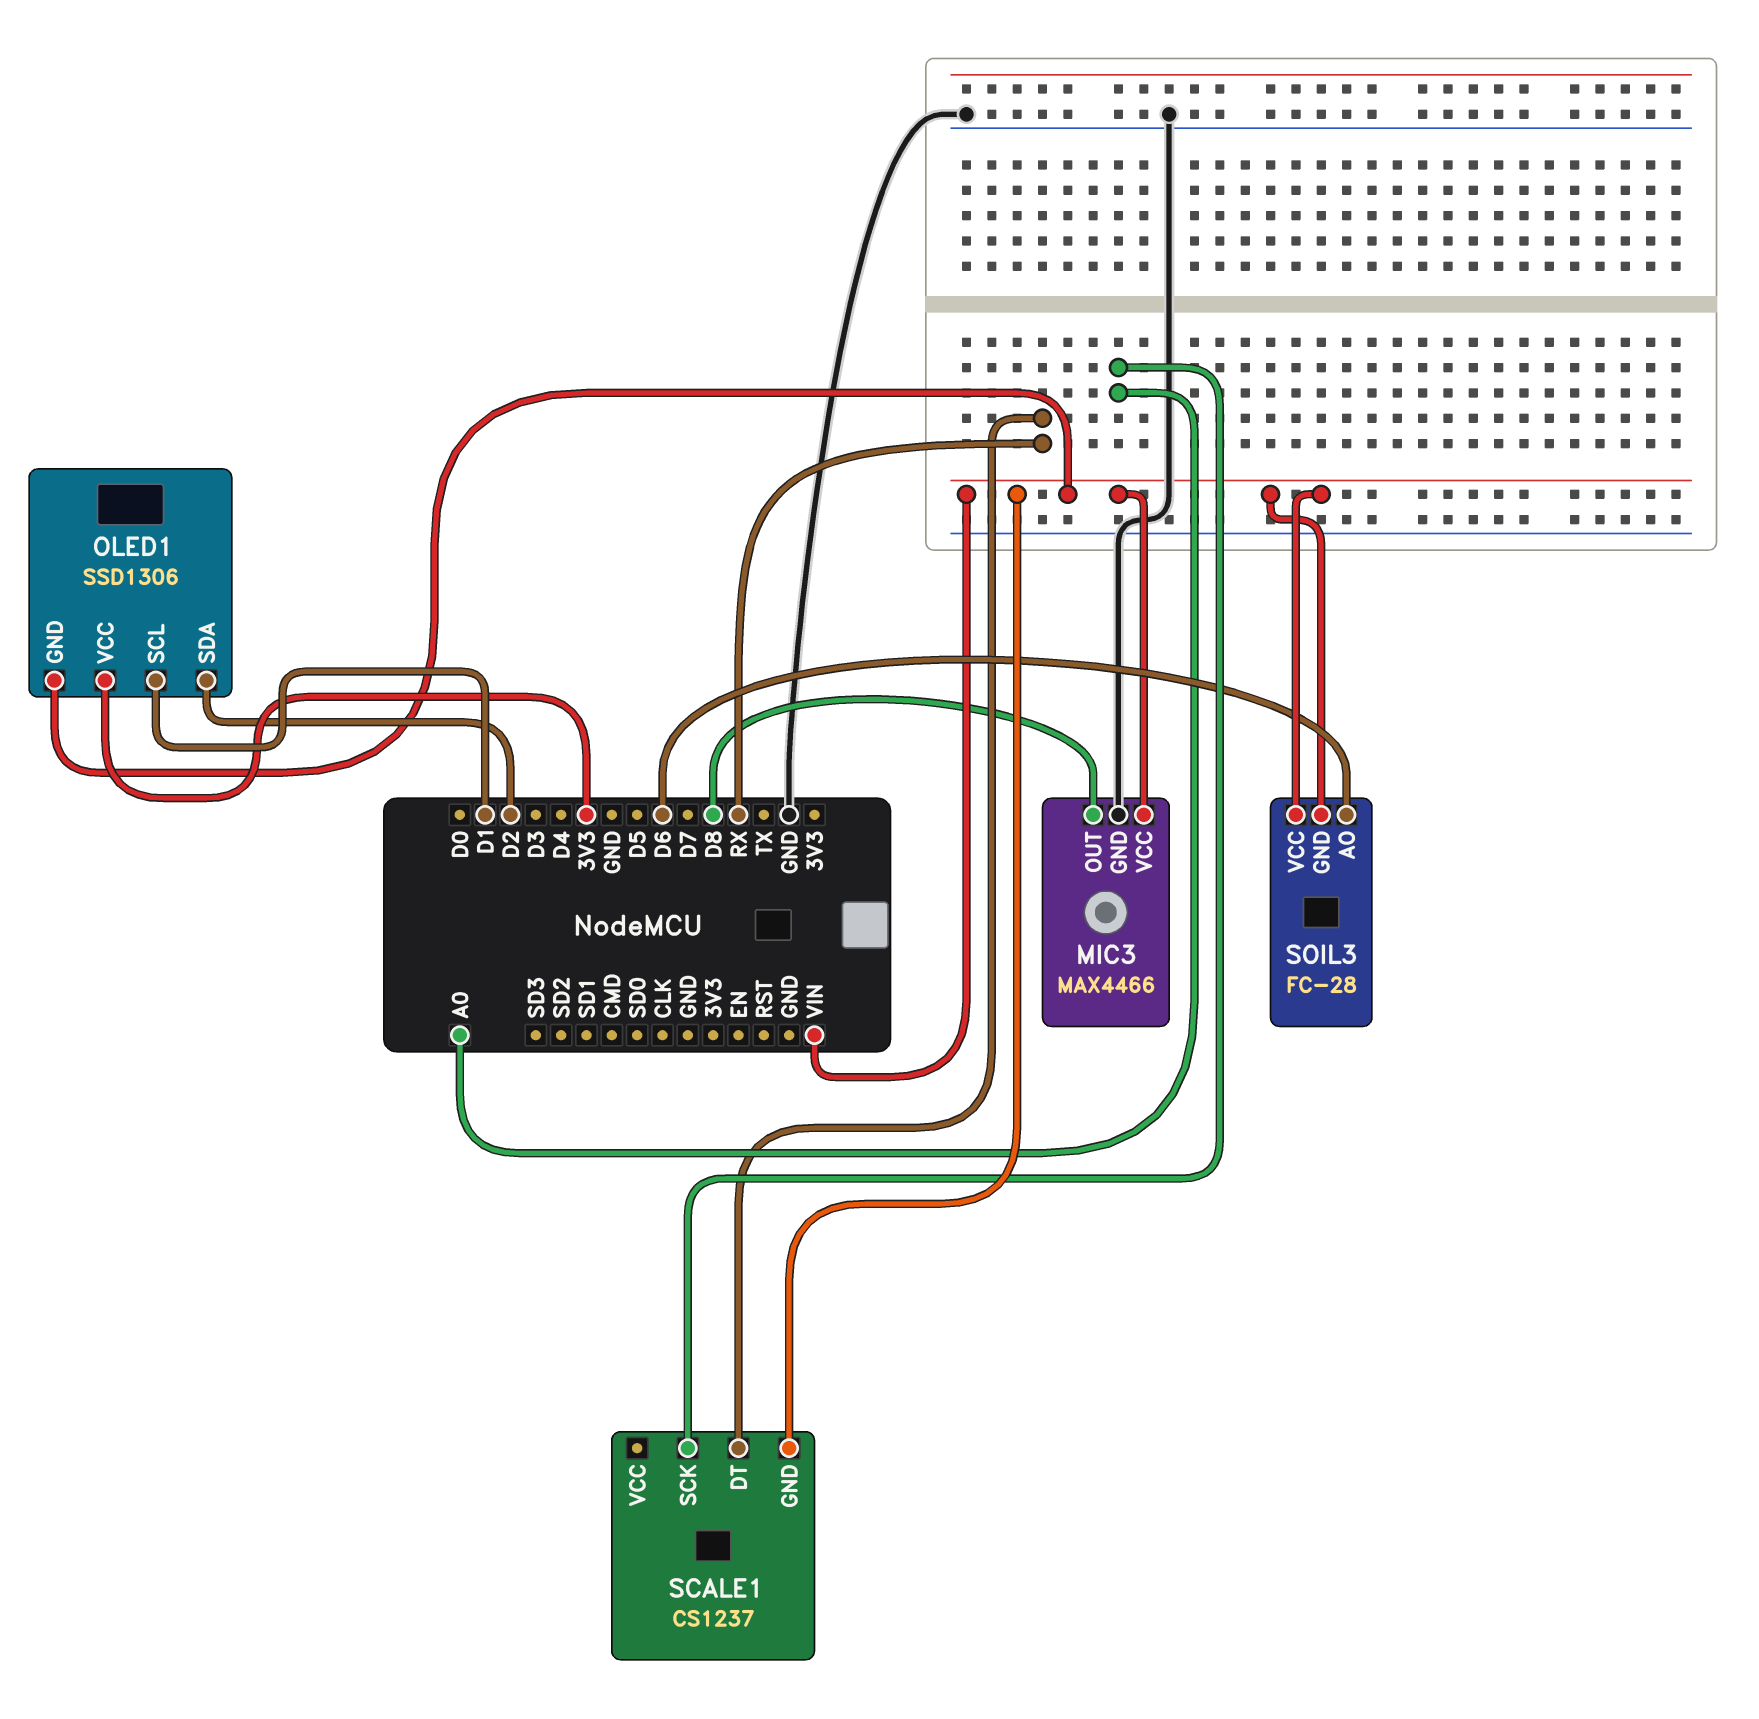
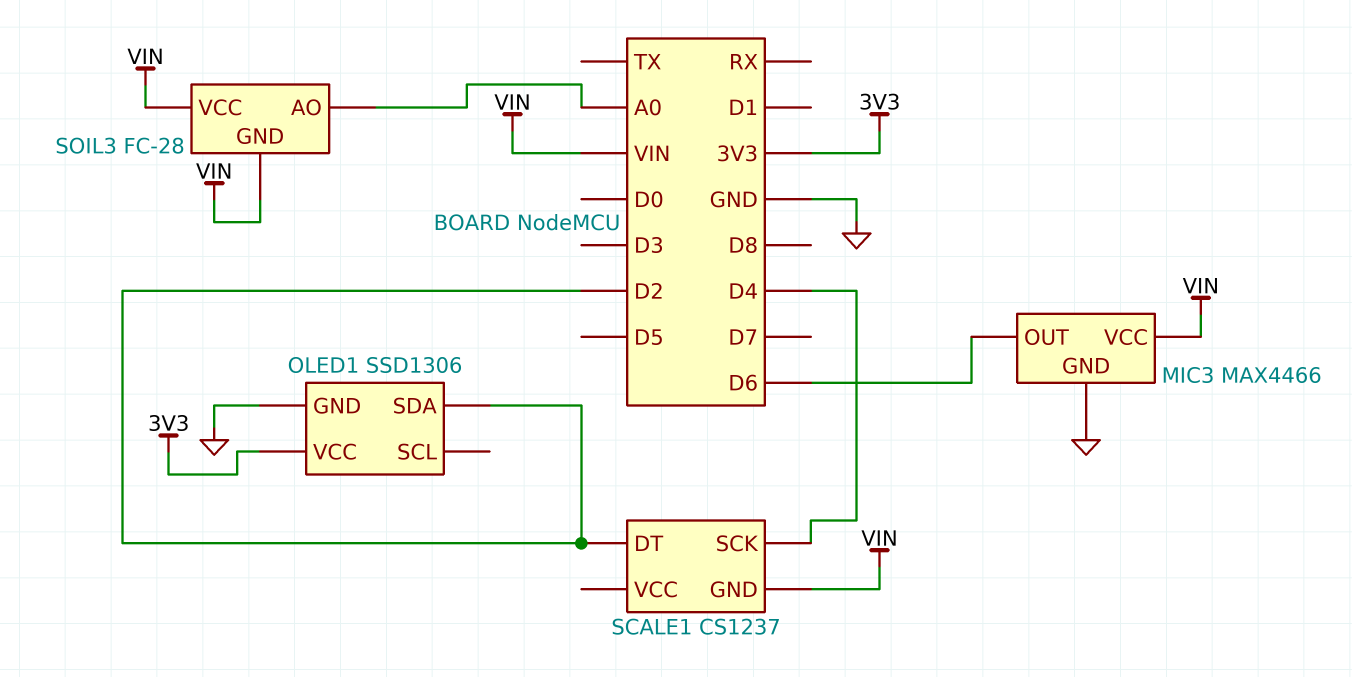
MIC3 pin OUT: D8 -> D6
OLED1 pin GND: VIN -> GND
OLED1 pin SCL: D1 -> none
SCALE1 pin DT: RX -> D2
SCALE1 pin SCK: A0 -> D4
SOIL3 pin AO: D6 -> A0

